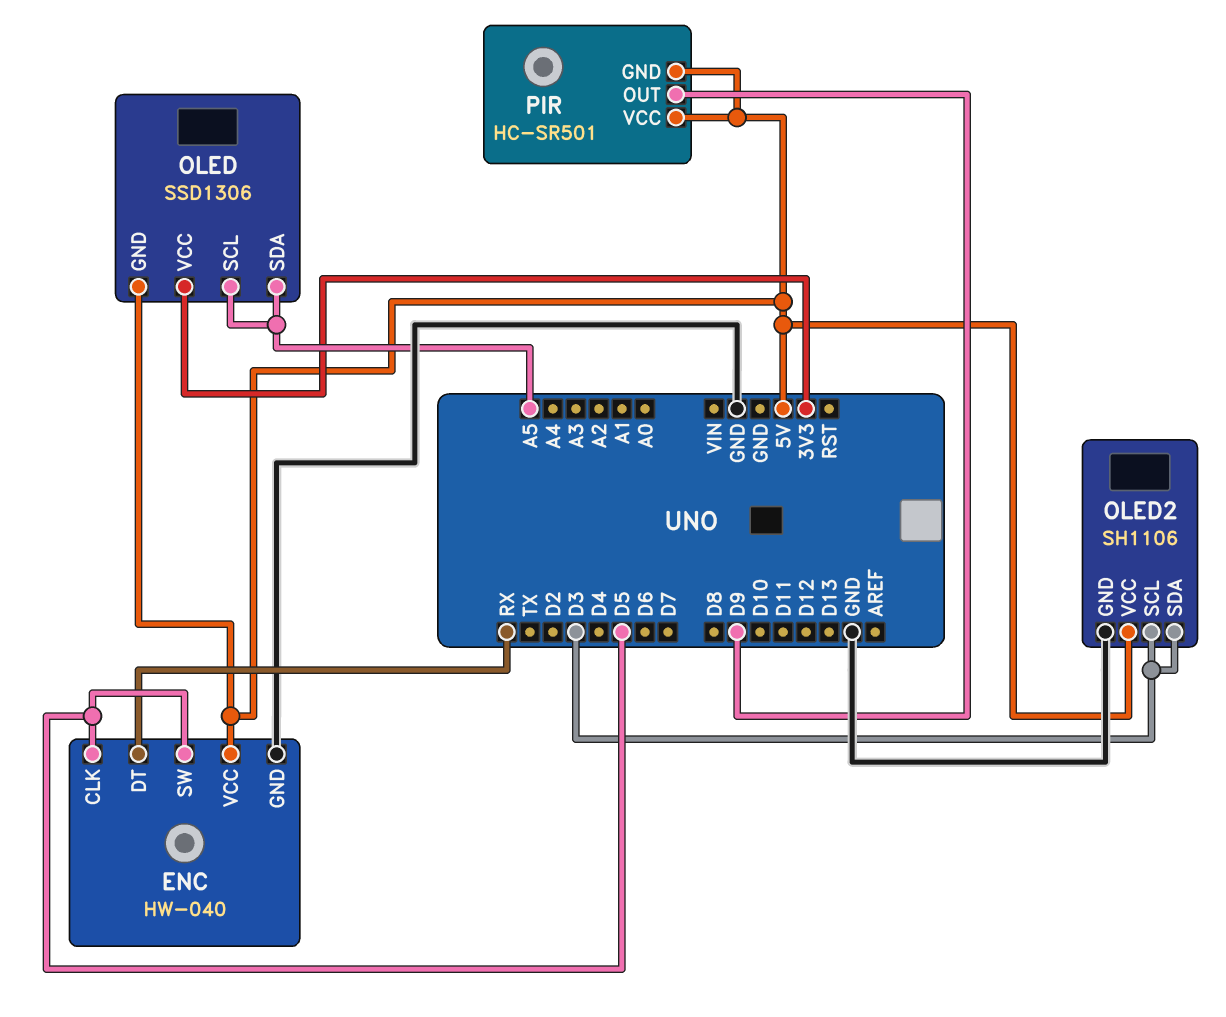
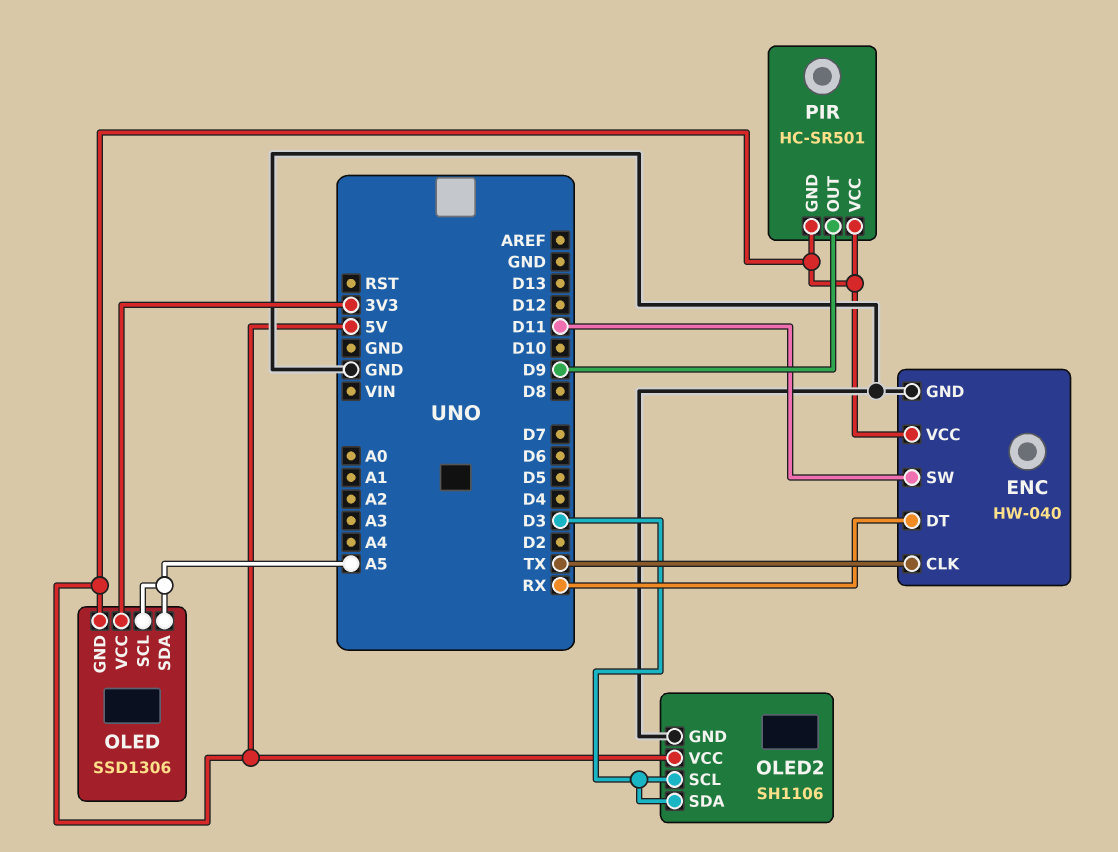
ENC pin CLK: D5 -> TX
ENC pin SW: D5 -> D11

